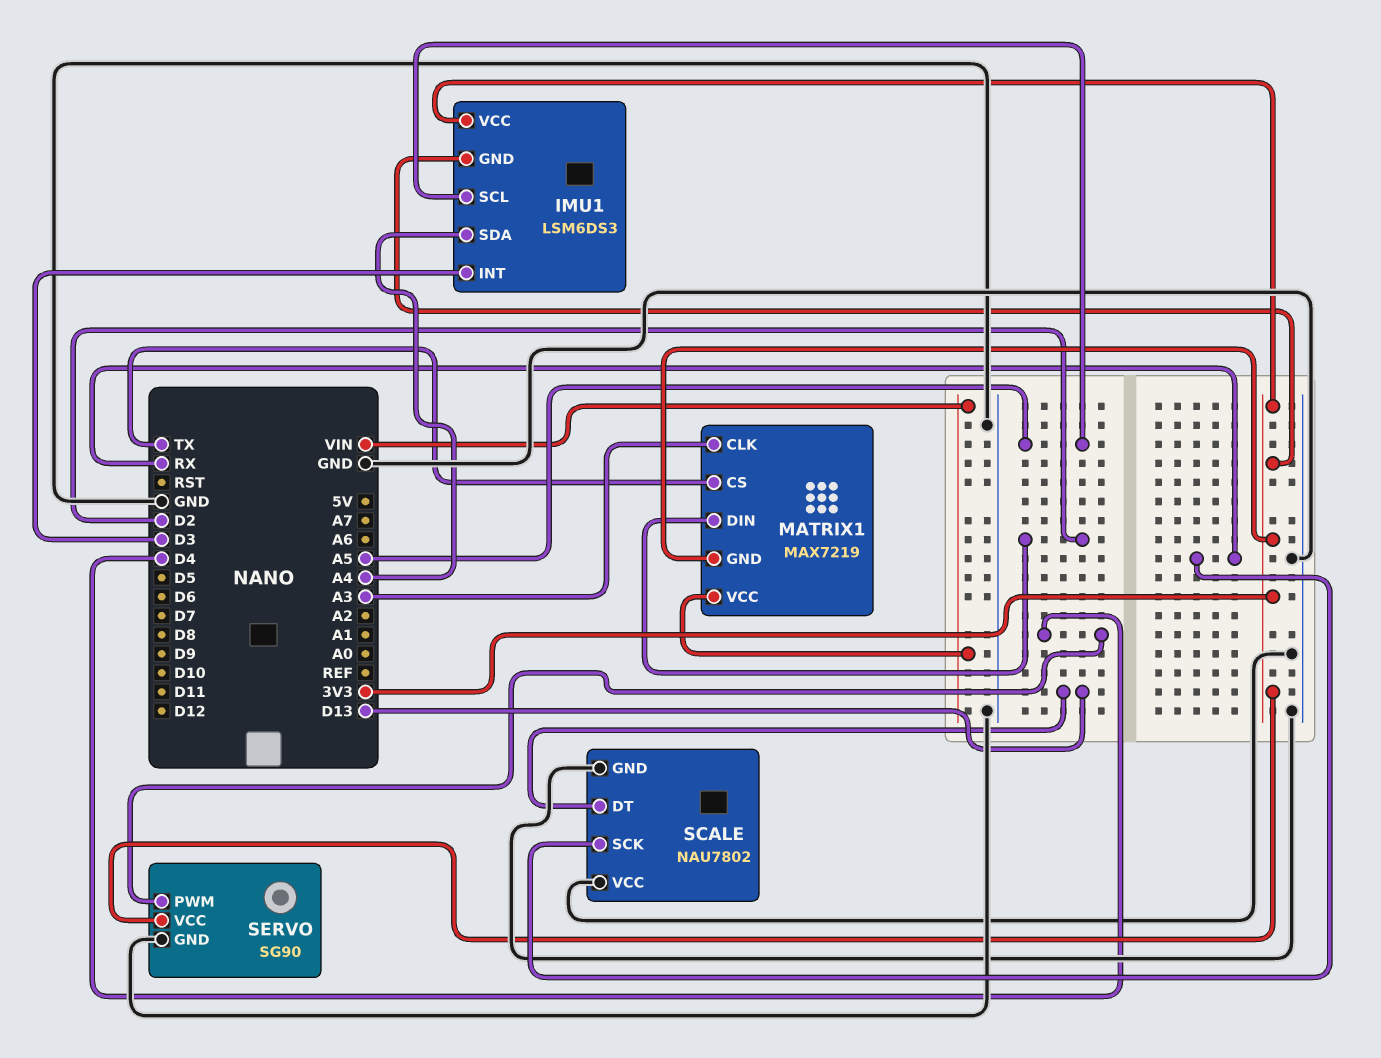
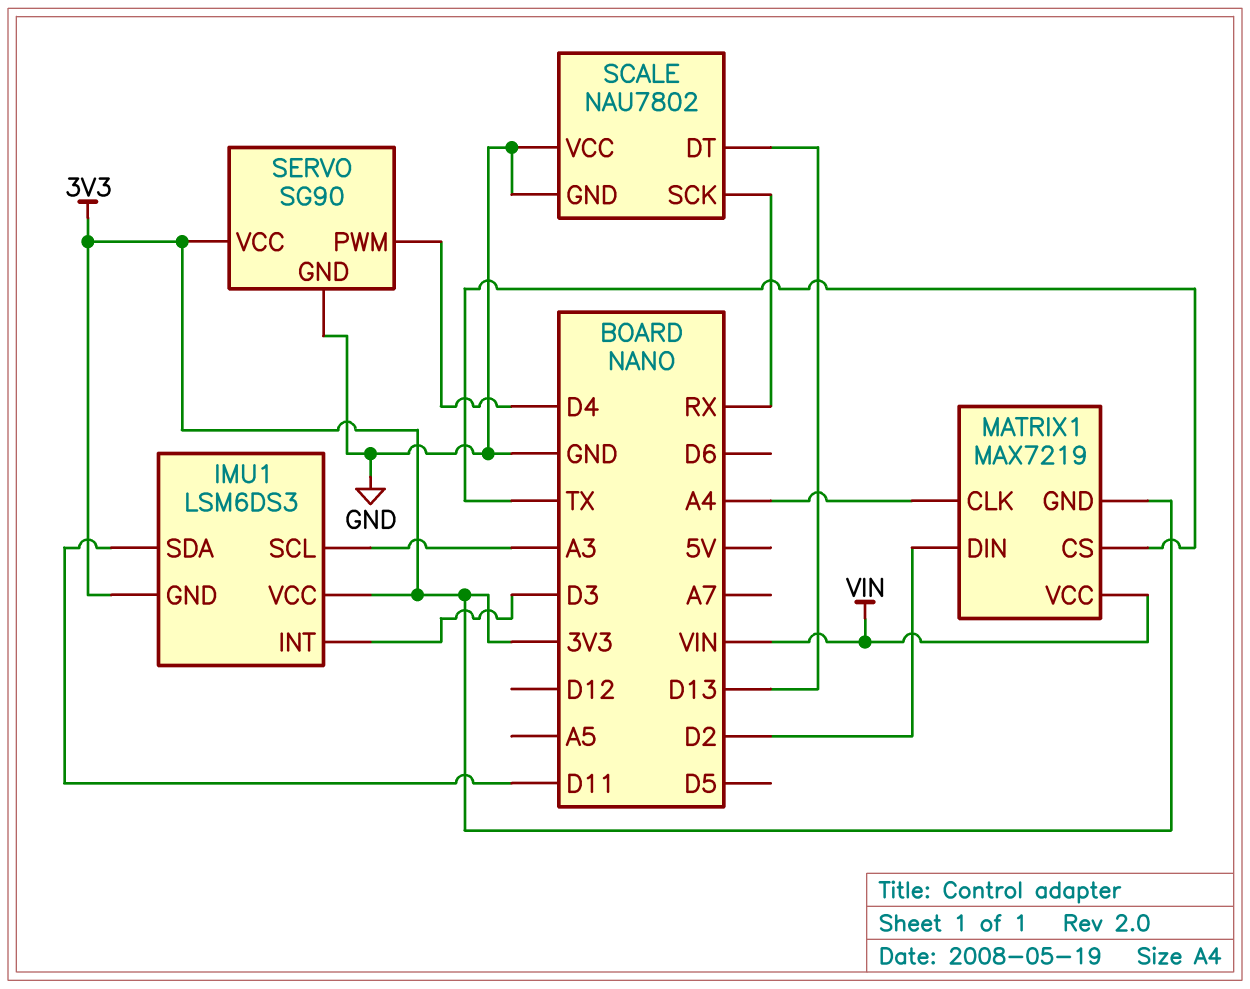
IMU1 pin SCL: A5 -> A3
IMU1 pin SDA: A4 -> D11
MATRIX1 pin CLK: A3 -> A4

